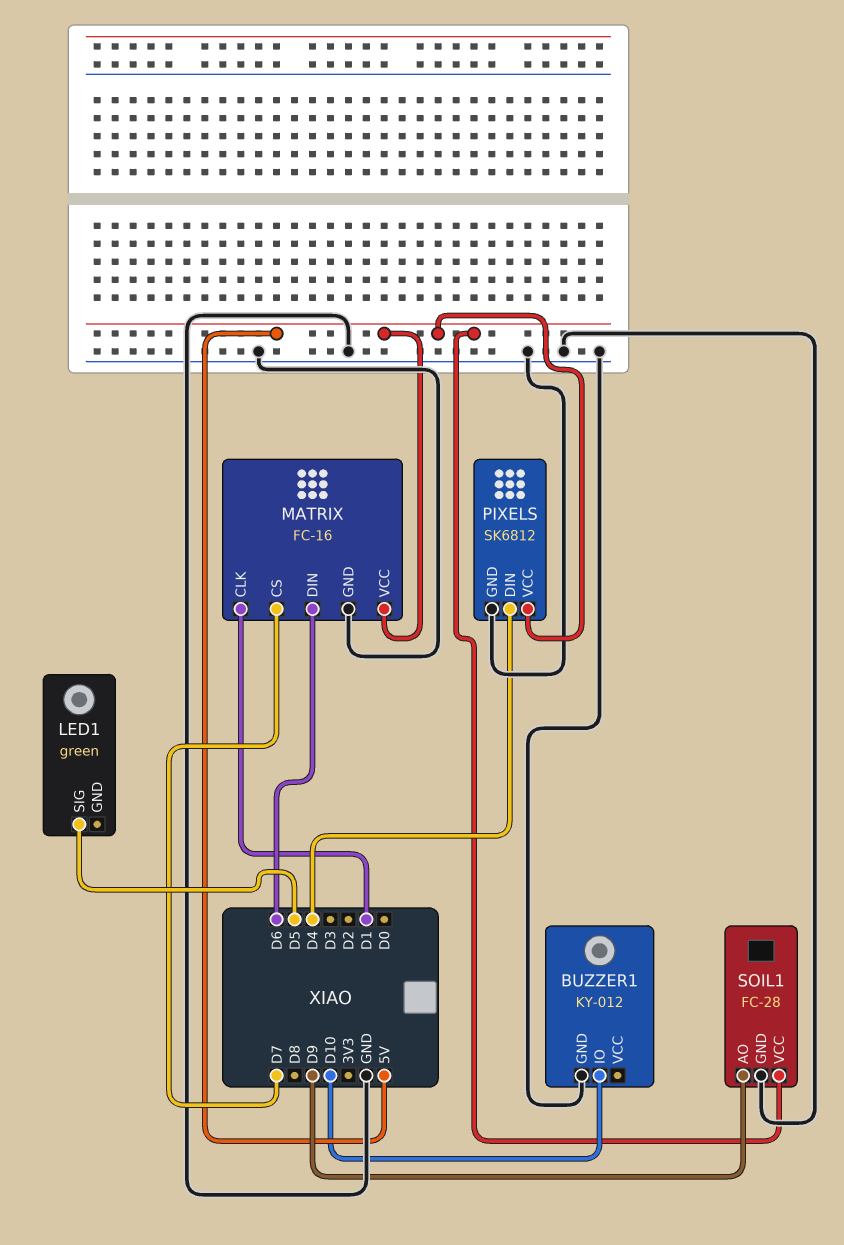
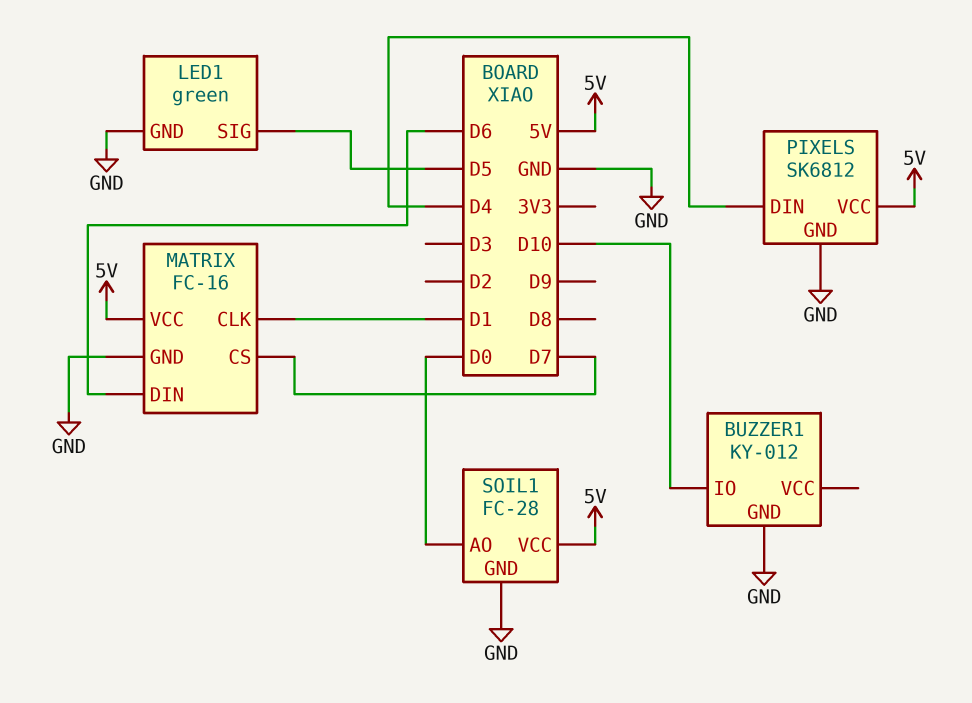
LED1 pin GND: none -> GND
SOIL1 pin AO: D9 -> D0

